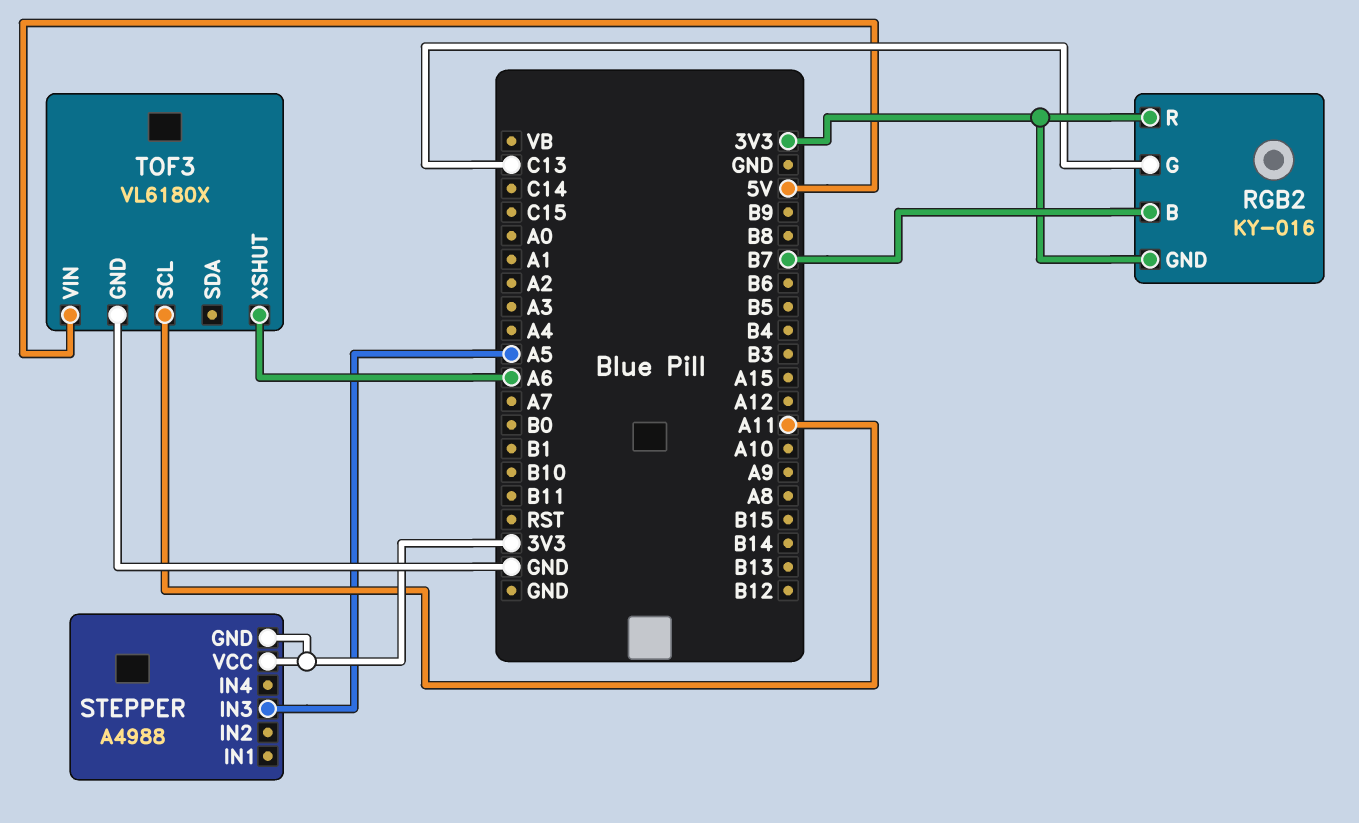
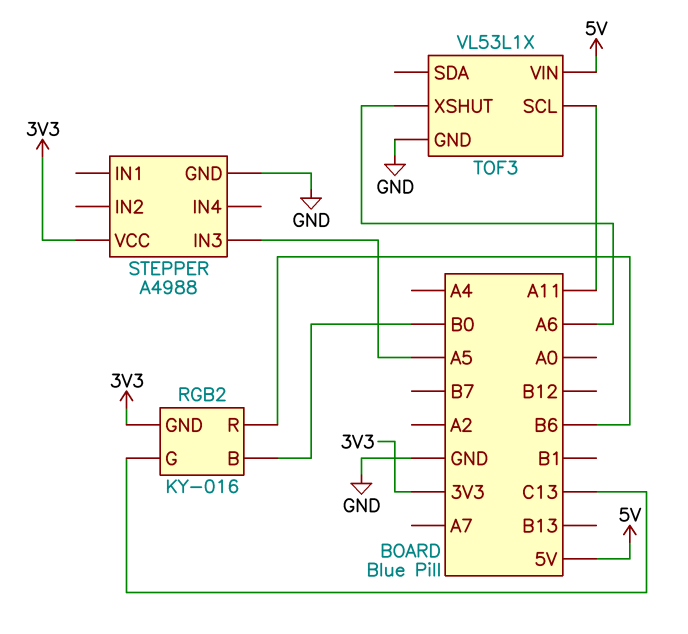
RGB2 pin B: B7 -> B0
RGB2 pin R: 3V3 -> B6
STEPPER pin GND: 3V3 -> GND
TOF3: VL6180X -> VL53L1X

